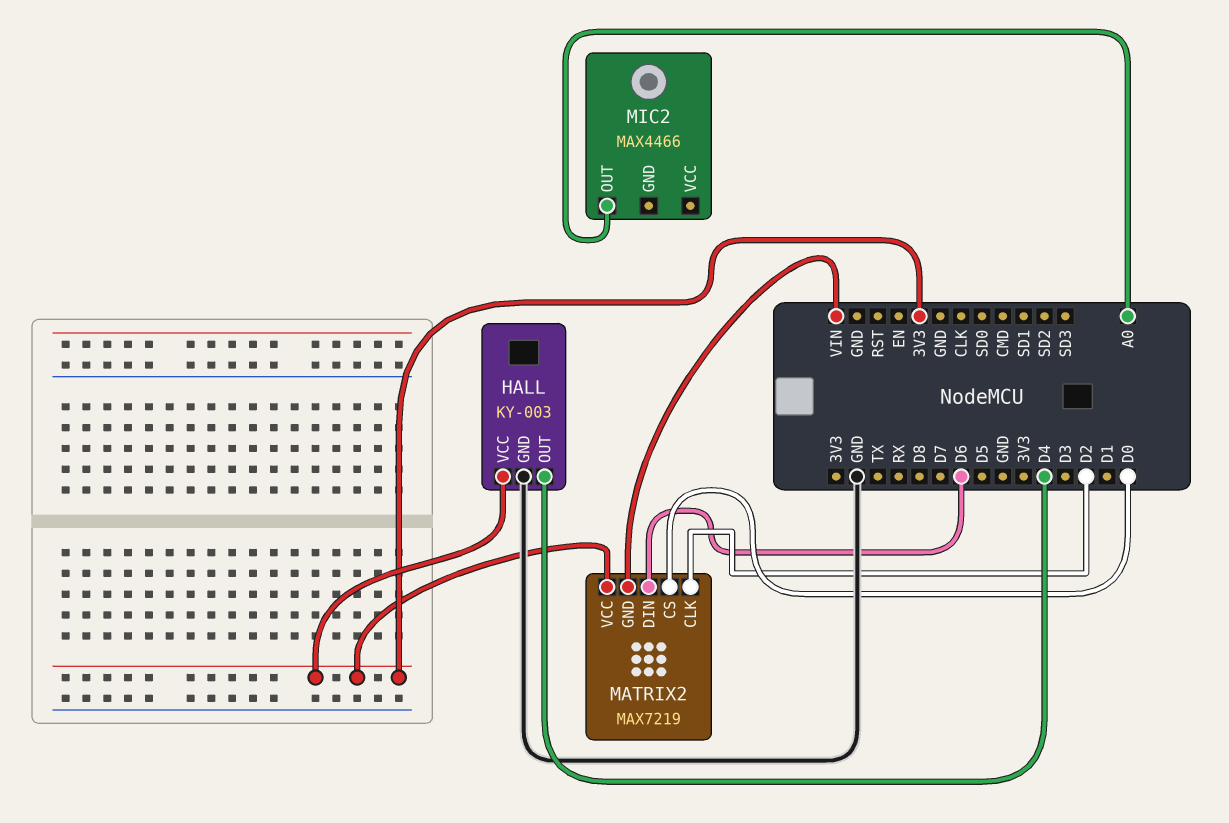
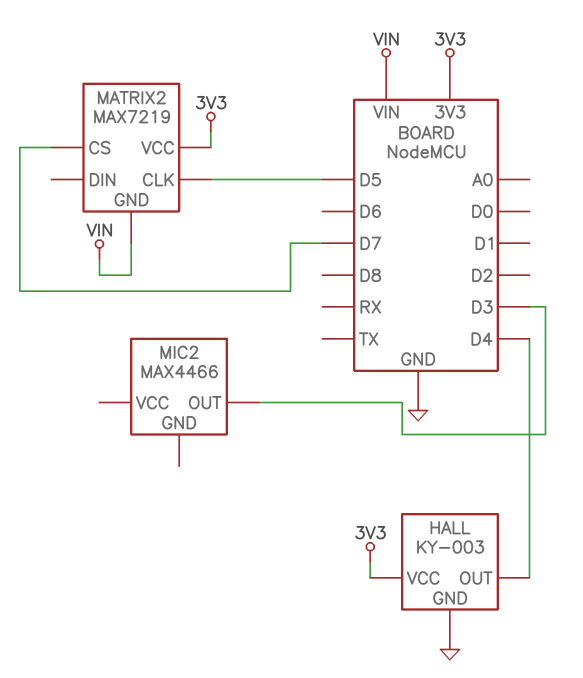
MATRIX2 pin CLK: D2 -> D5
MATRIX2 pin CS: D0 -> D7
MATRIX2 pin DIN: D6 -> none
MIC2 pin OUT: A0 -> D3

